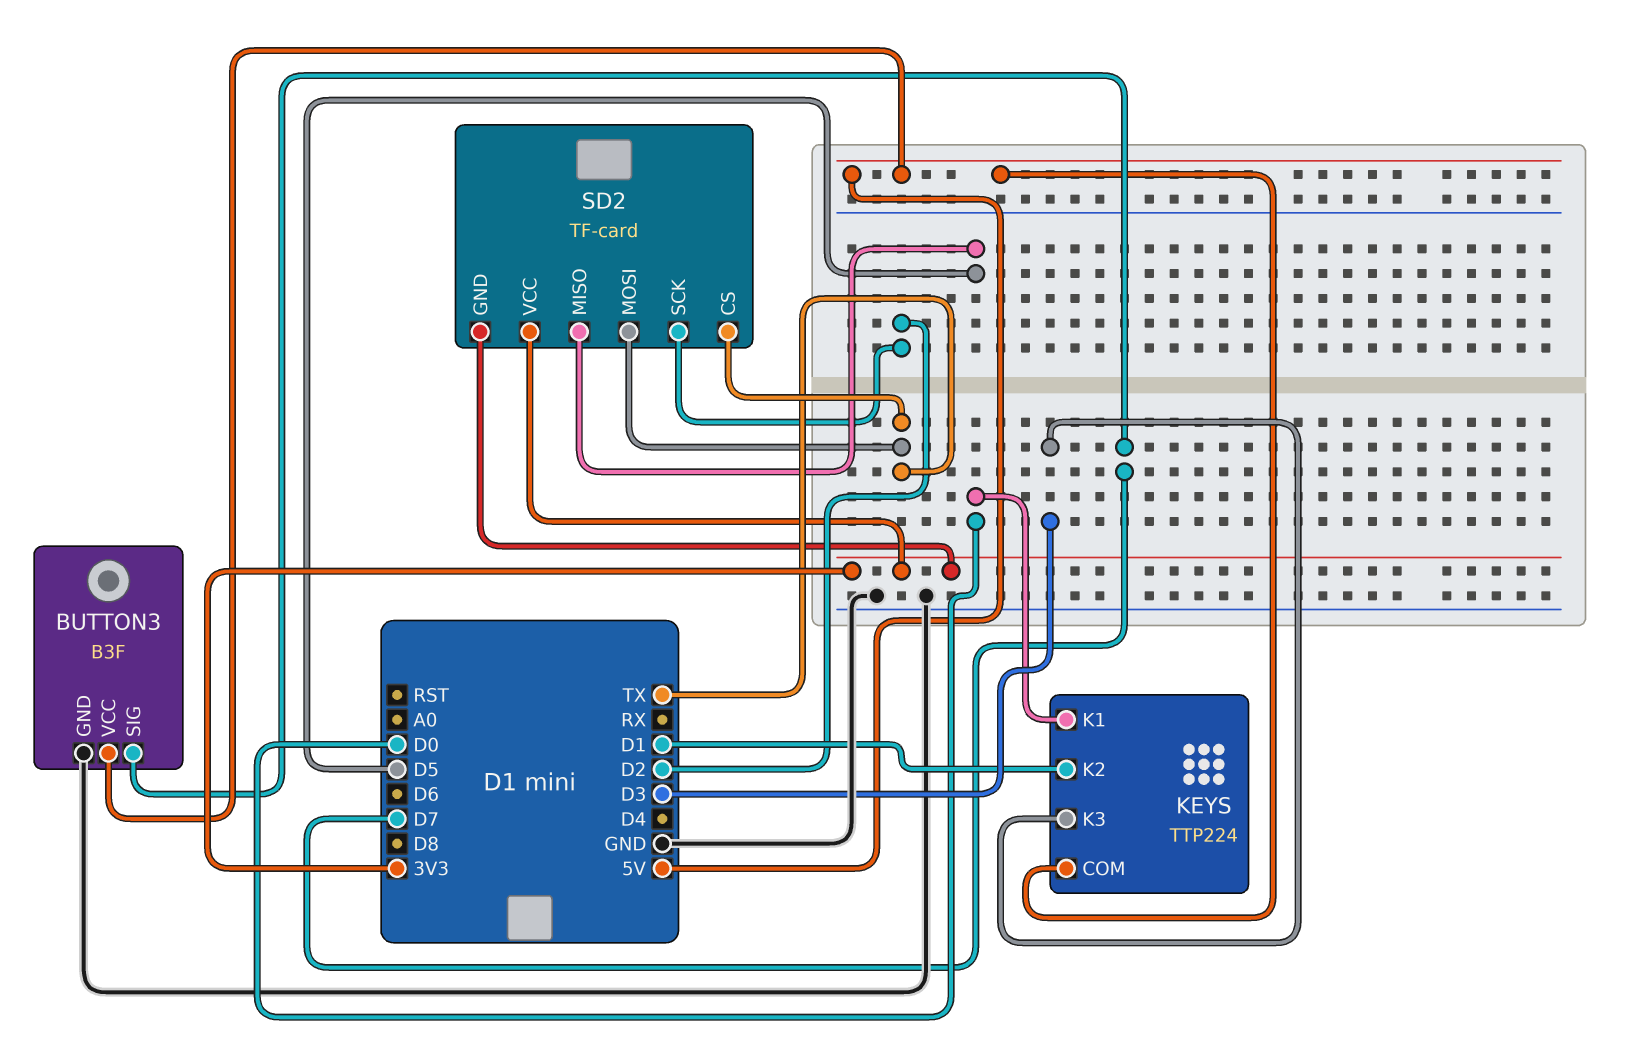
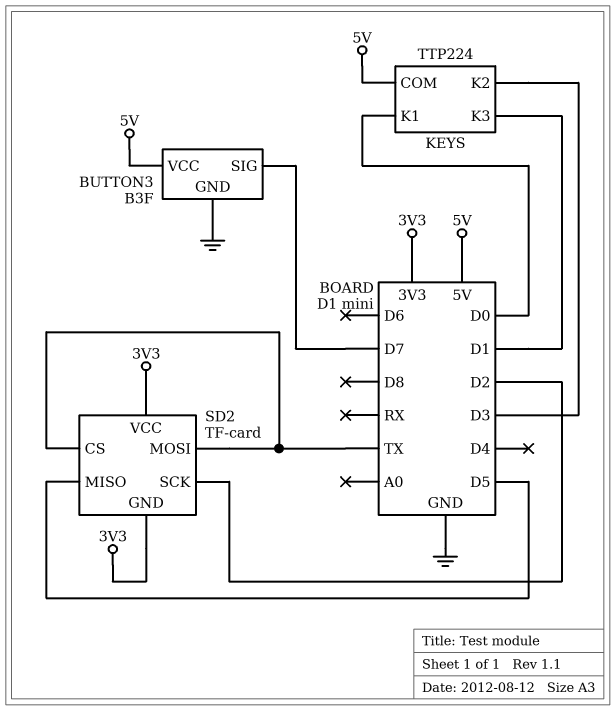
KEYS pin K2: D1 -> D3
KEYS pin K3: D3 -> D1

